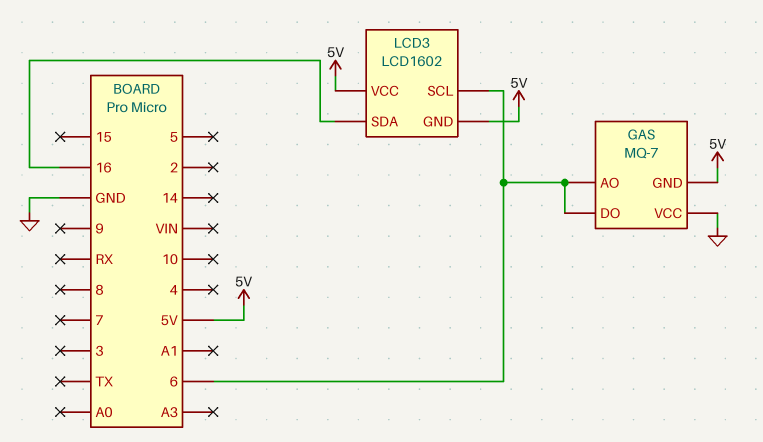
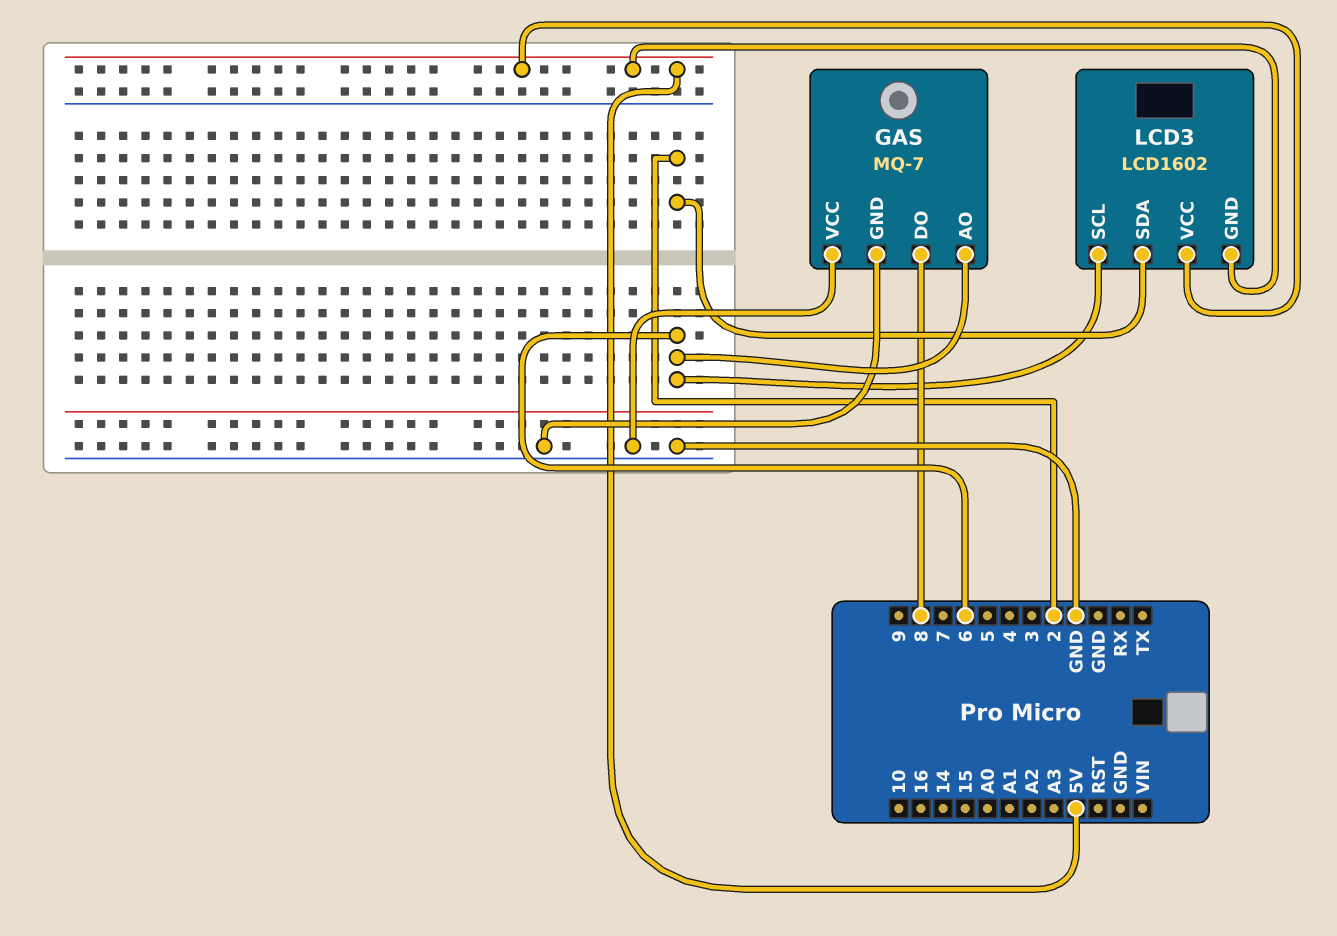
GAS pin DO: 6 -> 8
GAS pin GND: 5V -> GND
LCD3 pin SDA: 16 -> 2

